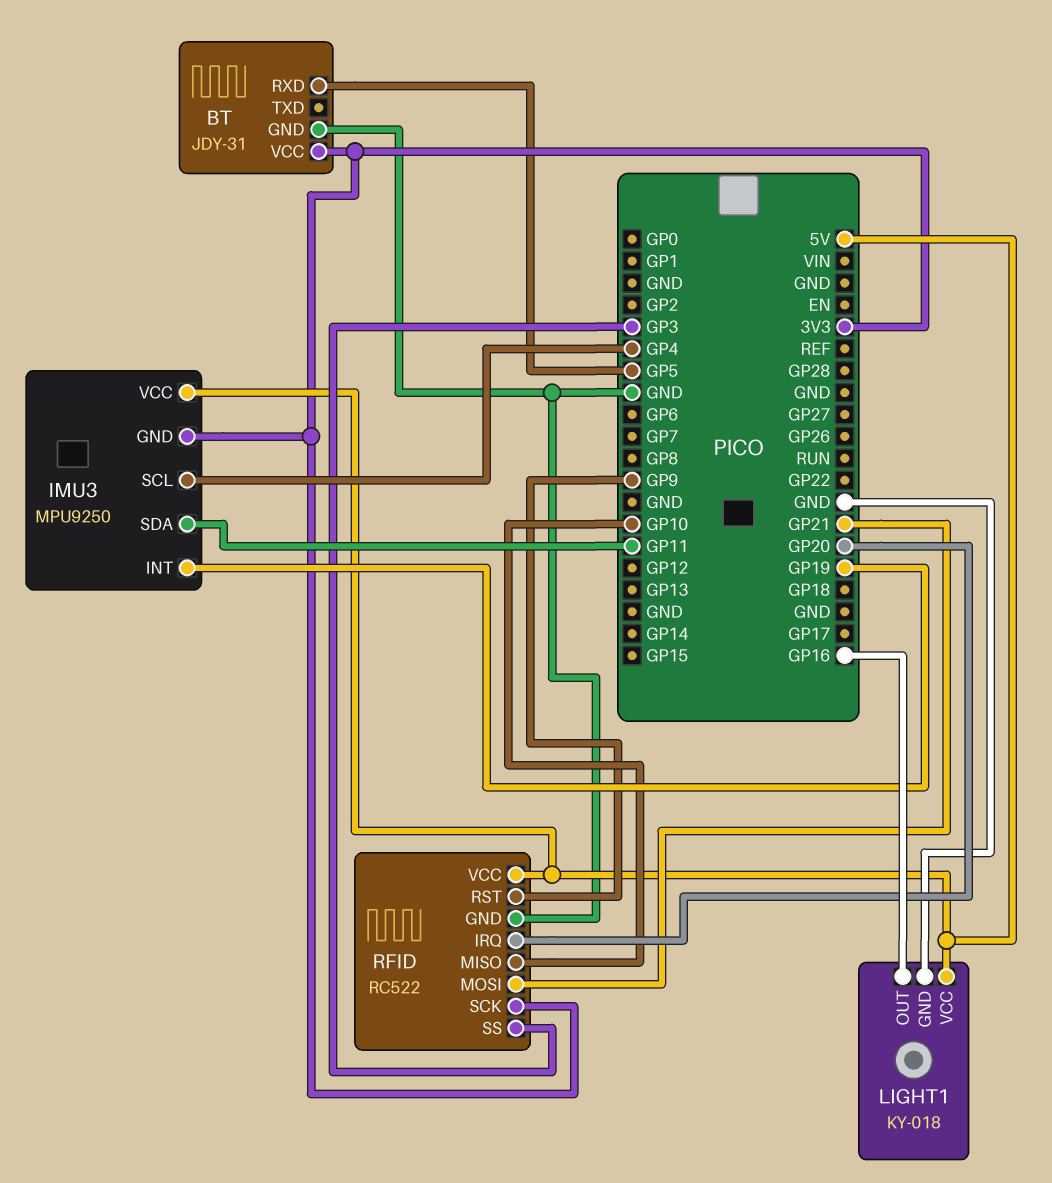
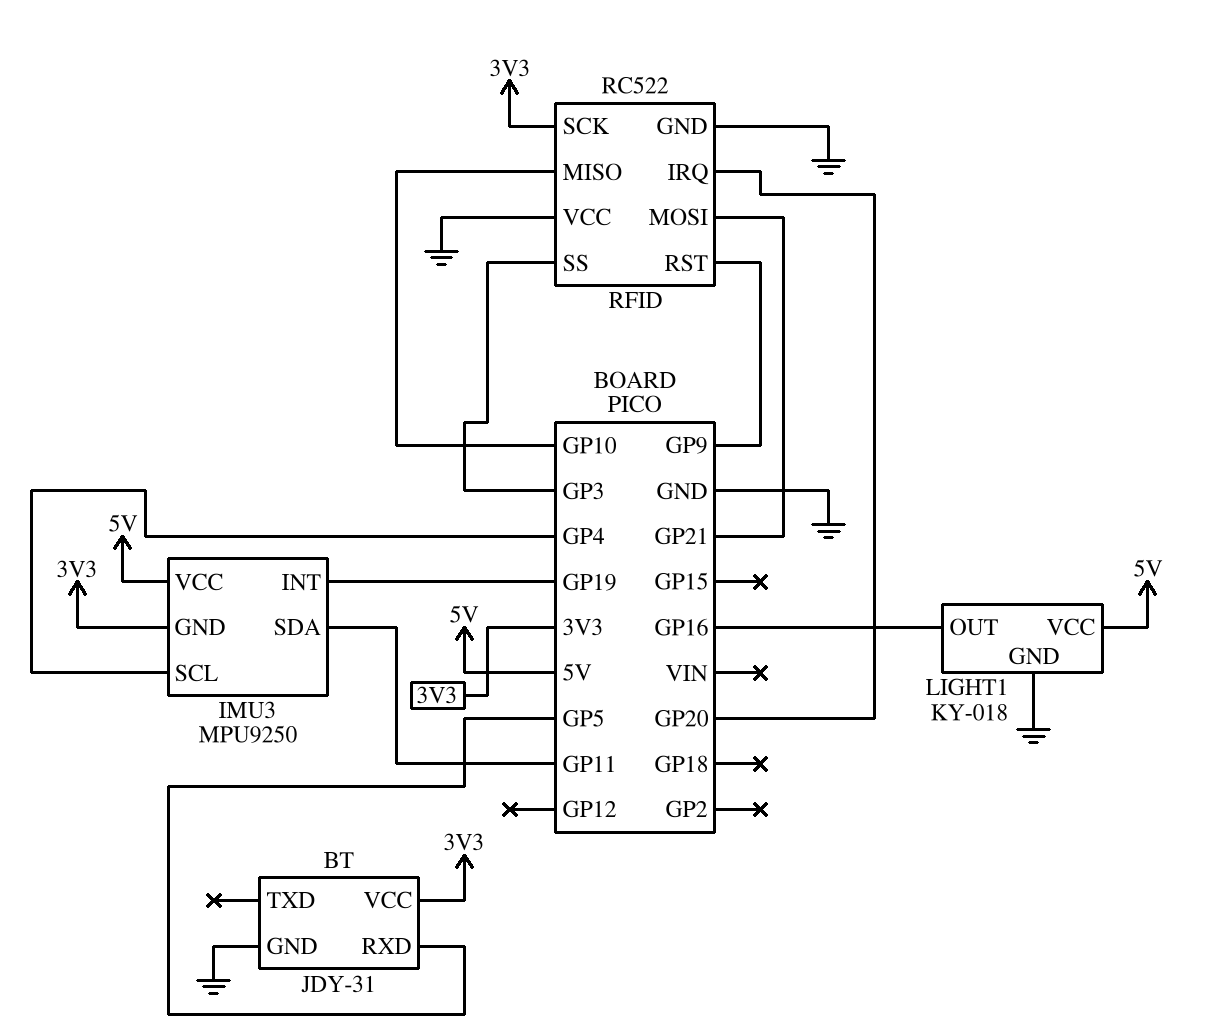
RFID pin VCC: 5V -> GND

